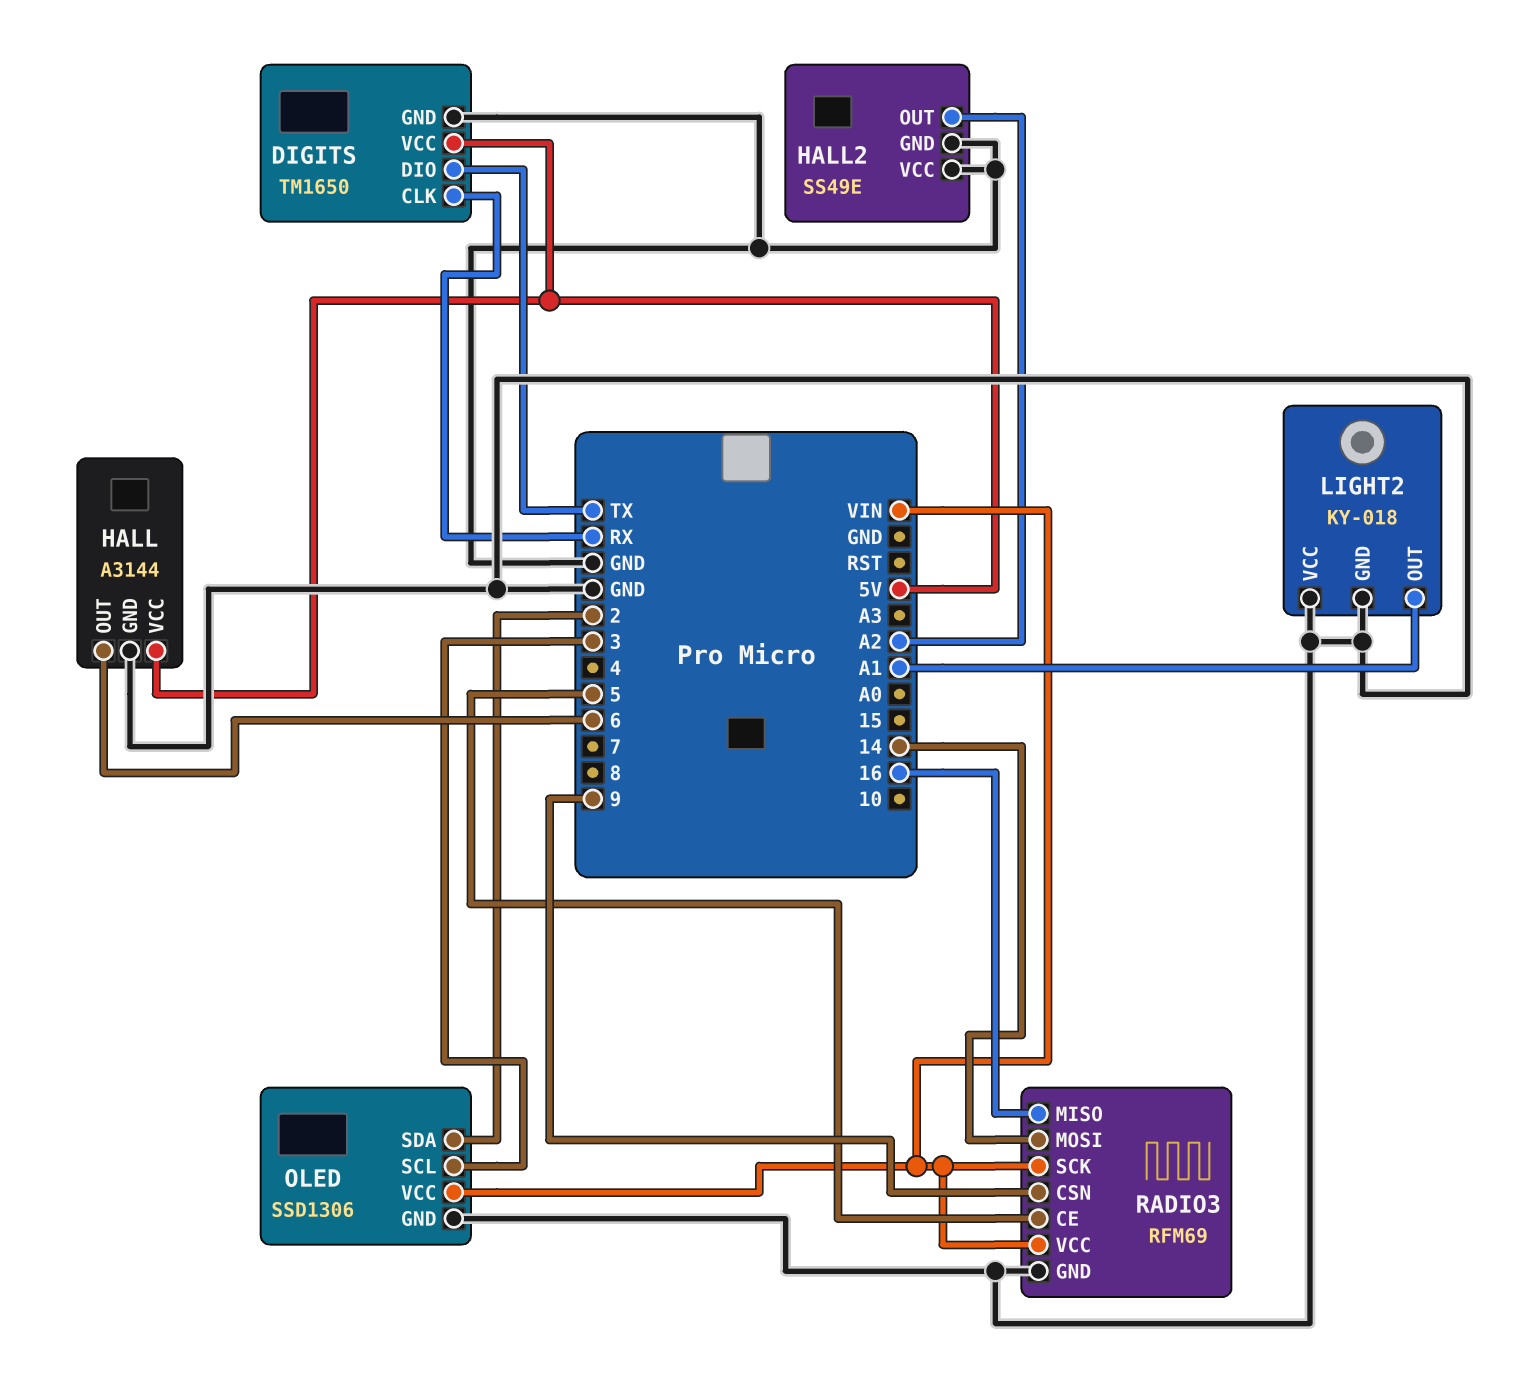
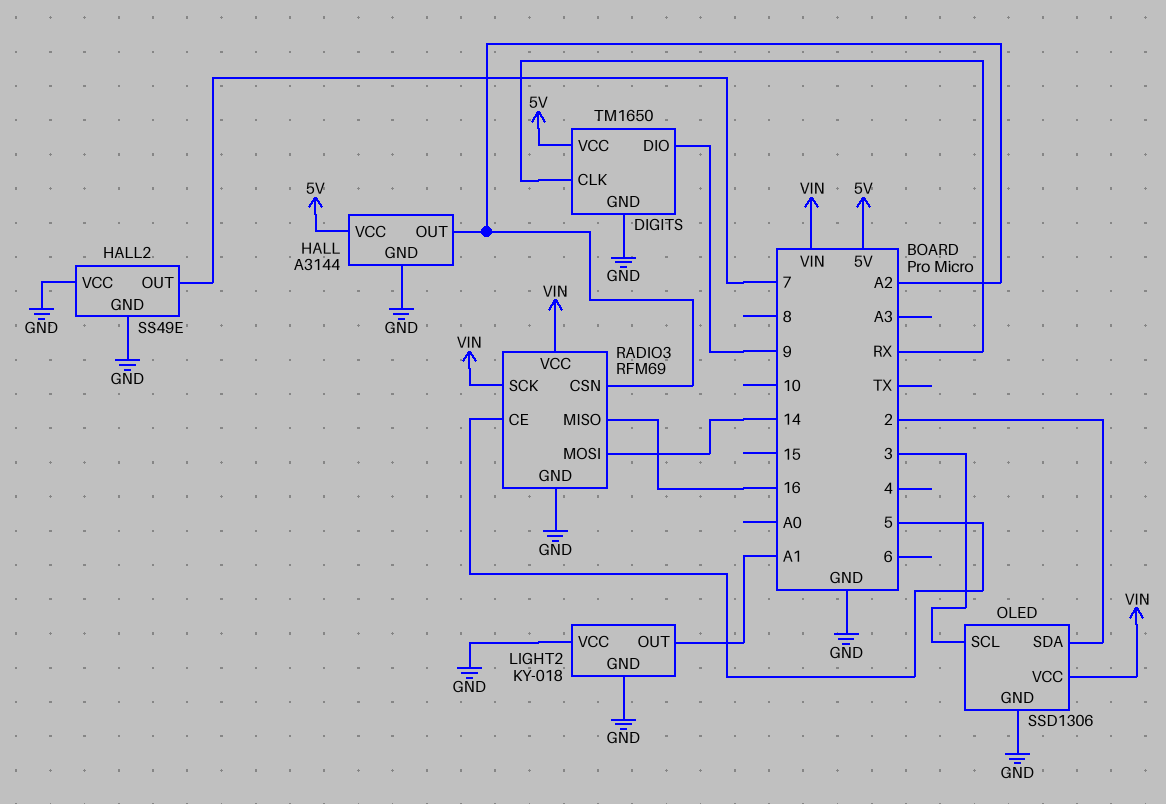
DIGITS pin DIO: TX -> 9
HALL pin OUT: 6 -> A2
HALL2 pin OUT: A2 -> 7
RADIO3 pin CSN: 9 -> A2

